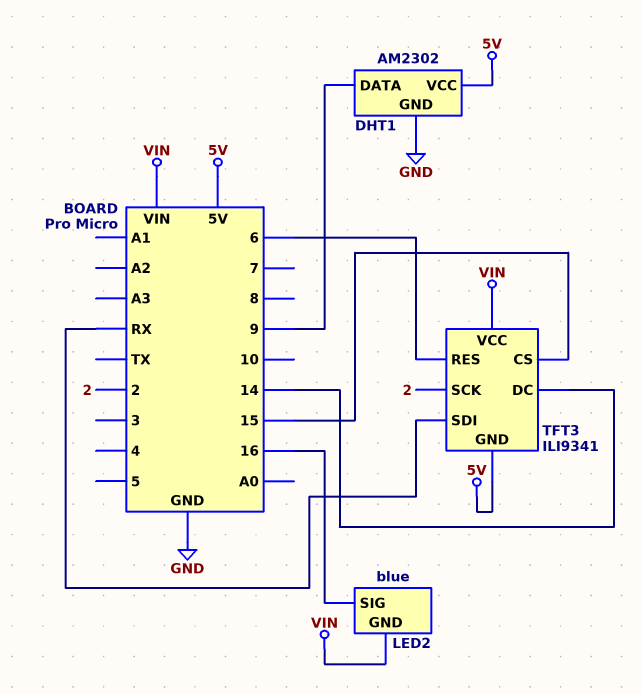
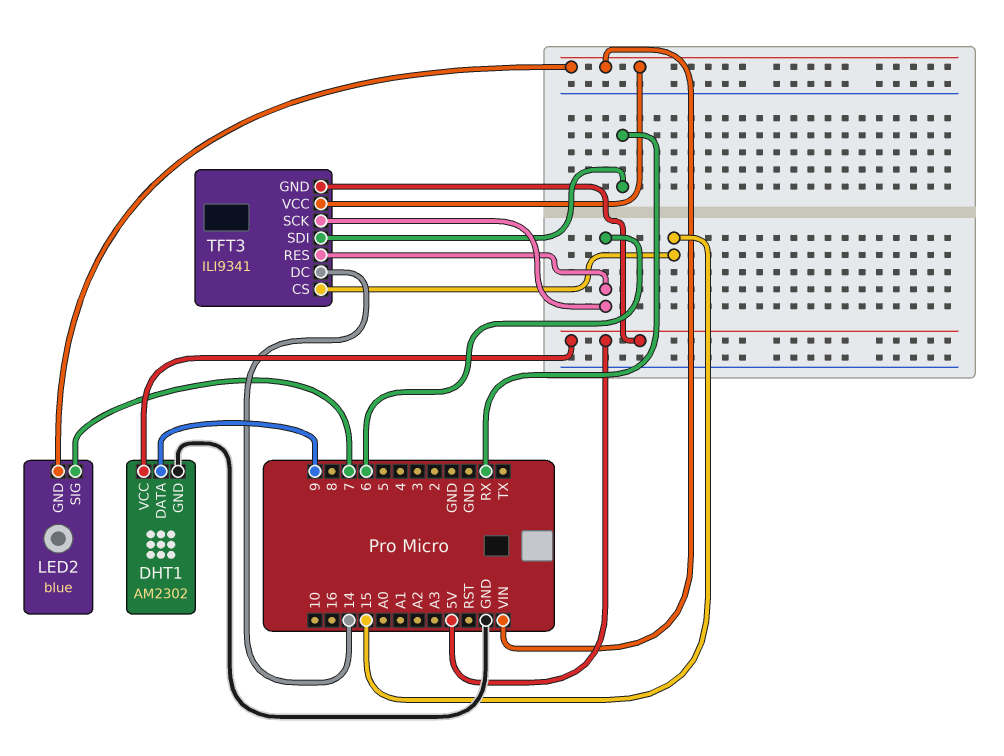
LED2 pin SIG: 16 -> 7
TFT3 pin SCK: 2 -> 6

